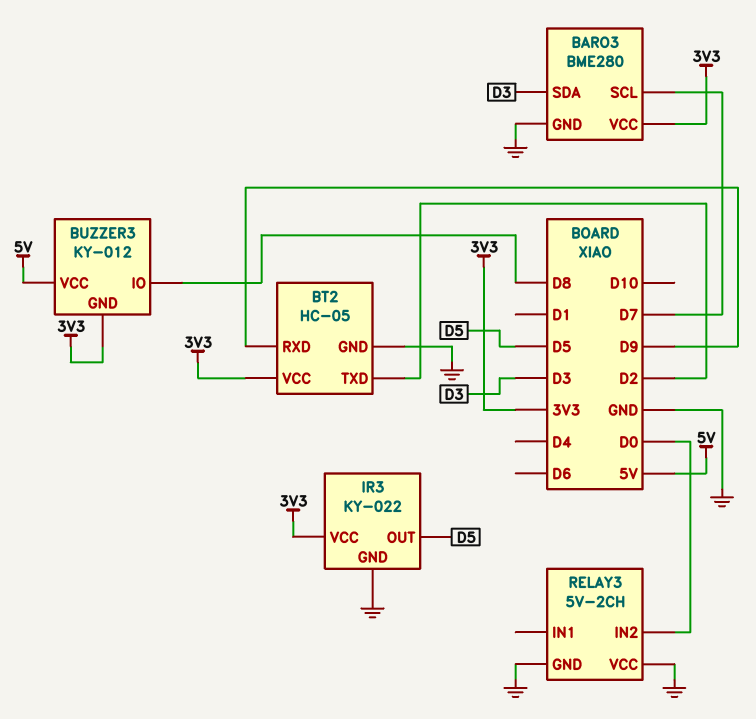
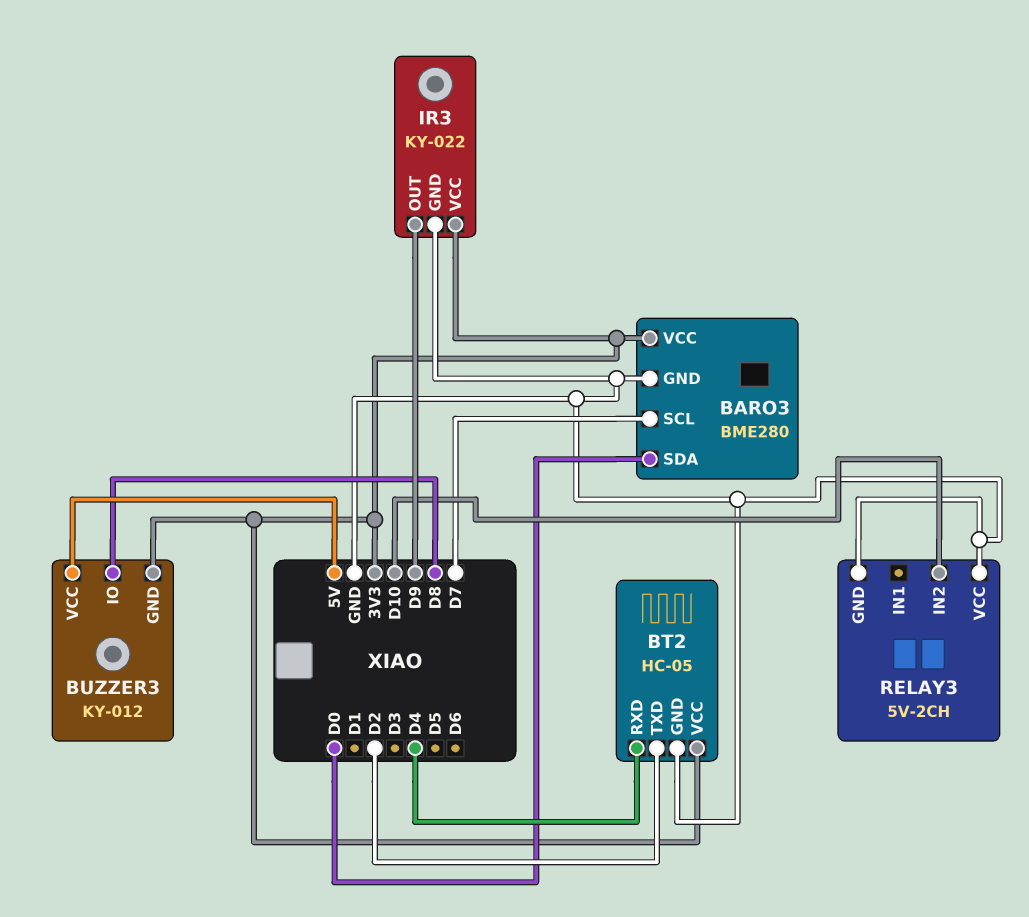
BARO3 pin SDA: D3 -> D0
BT2 pin RXD: D9 -> D4
IR3 pin OUT: D5 -> D9
RELAY3 pin IN2: D0 -> D10

